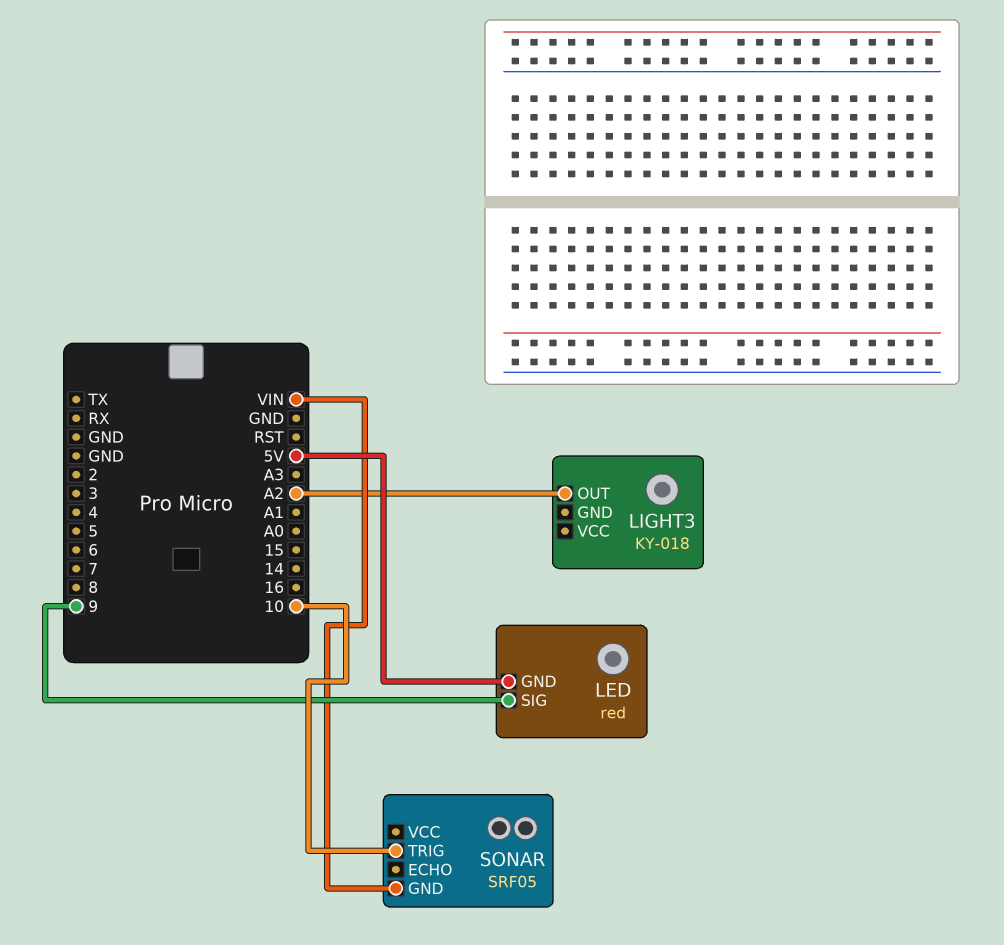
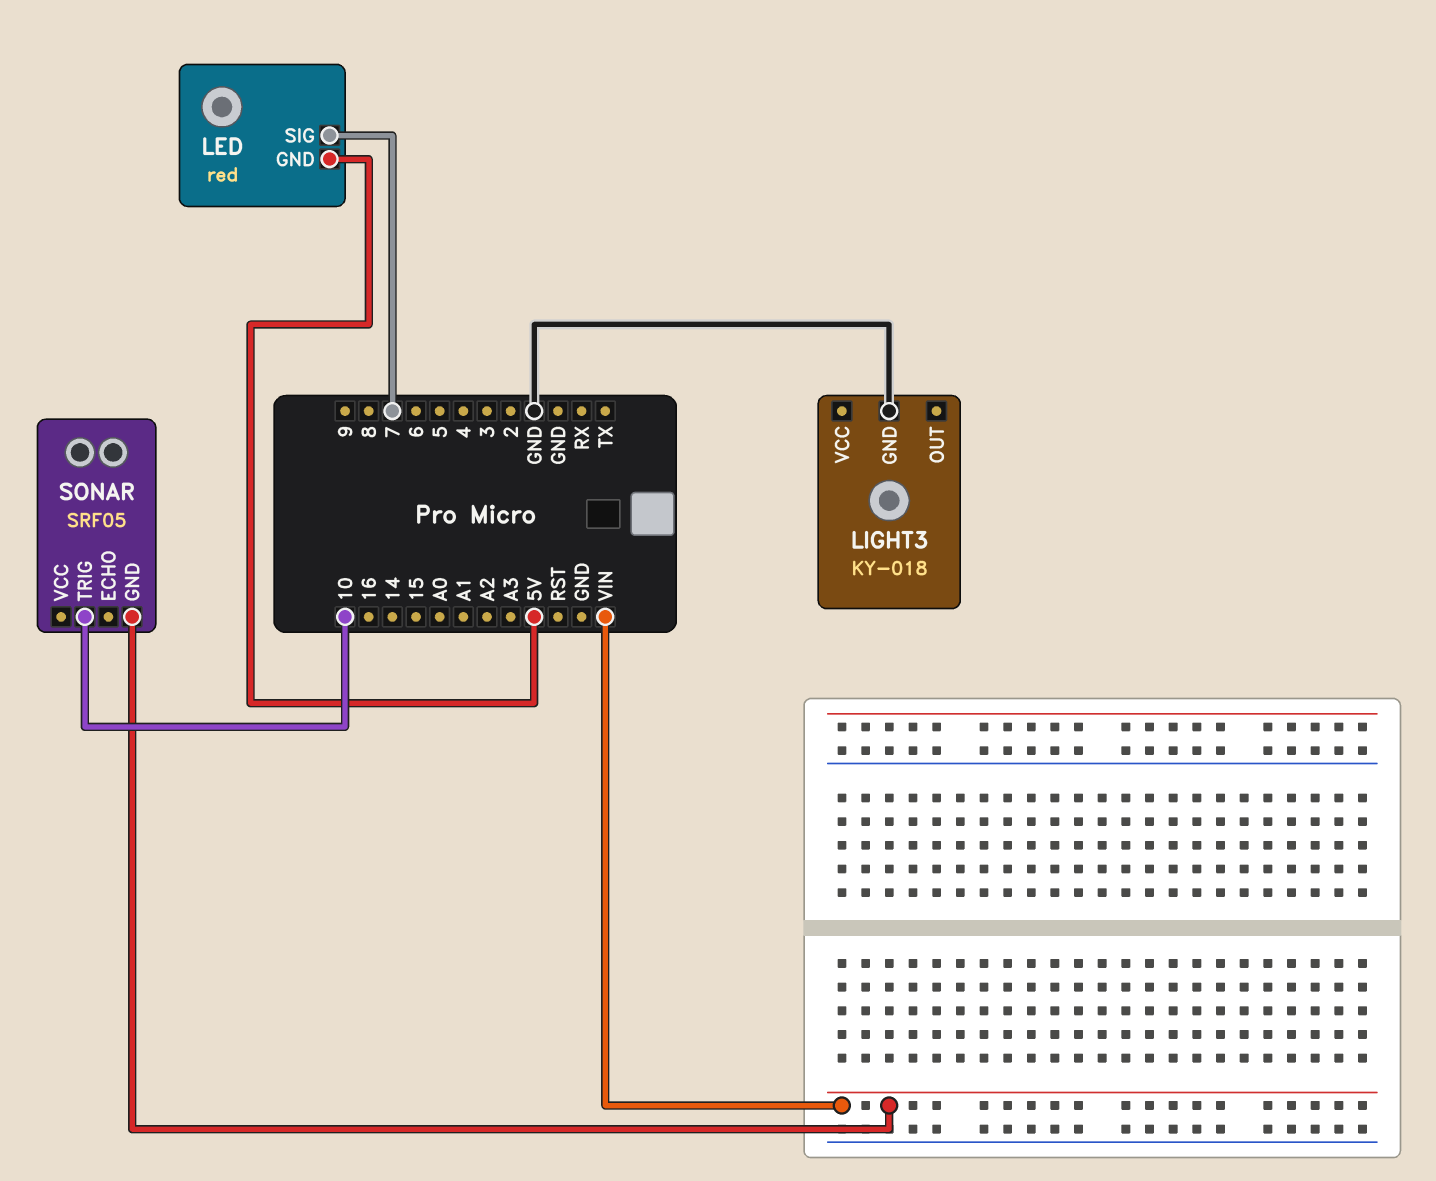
LED pin SIG: 9 -> 7
LIGHT3 pin GND: none -> GND
LIGHT3 pin OUT: A2 -> none

